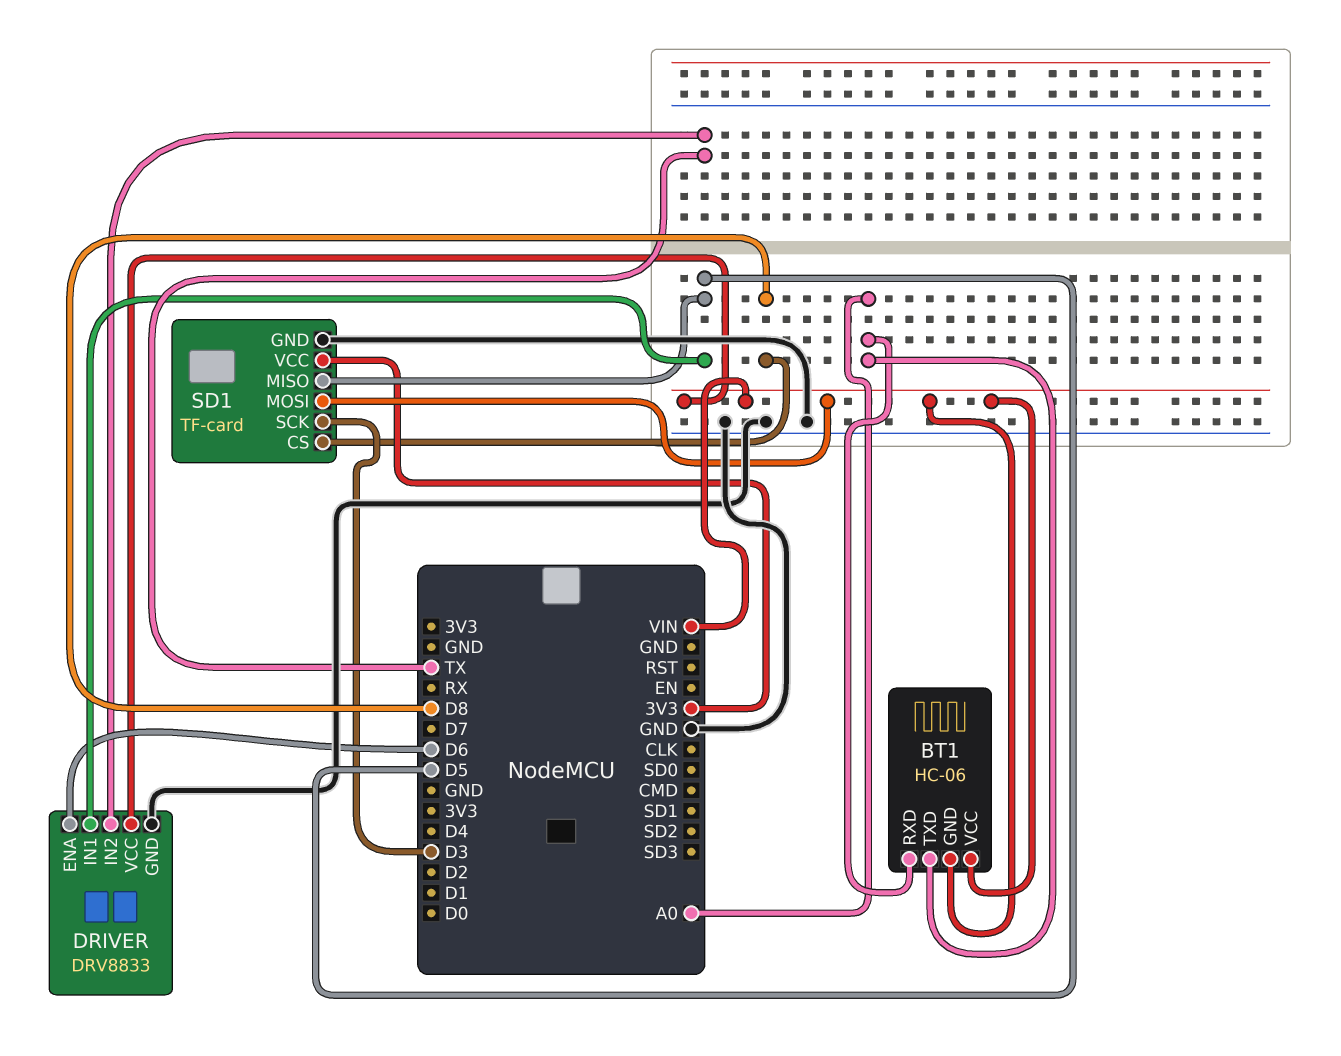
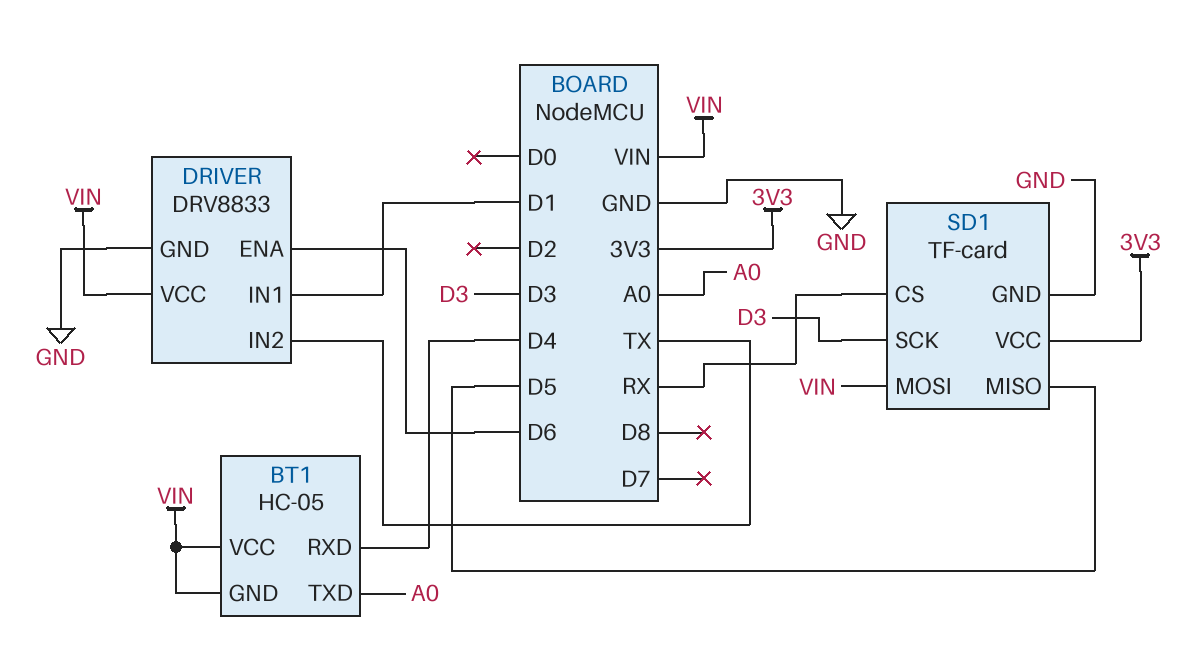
BT1: HC-06 -> HC-05
BT1 pin RXD: A0 -> D4
DRIVER pin IN1: D5 -> D1
SD1 pin CS: D8 -> RX

